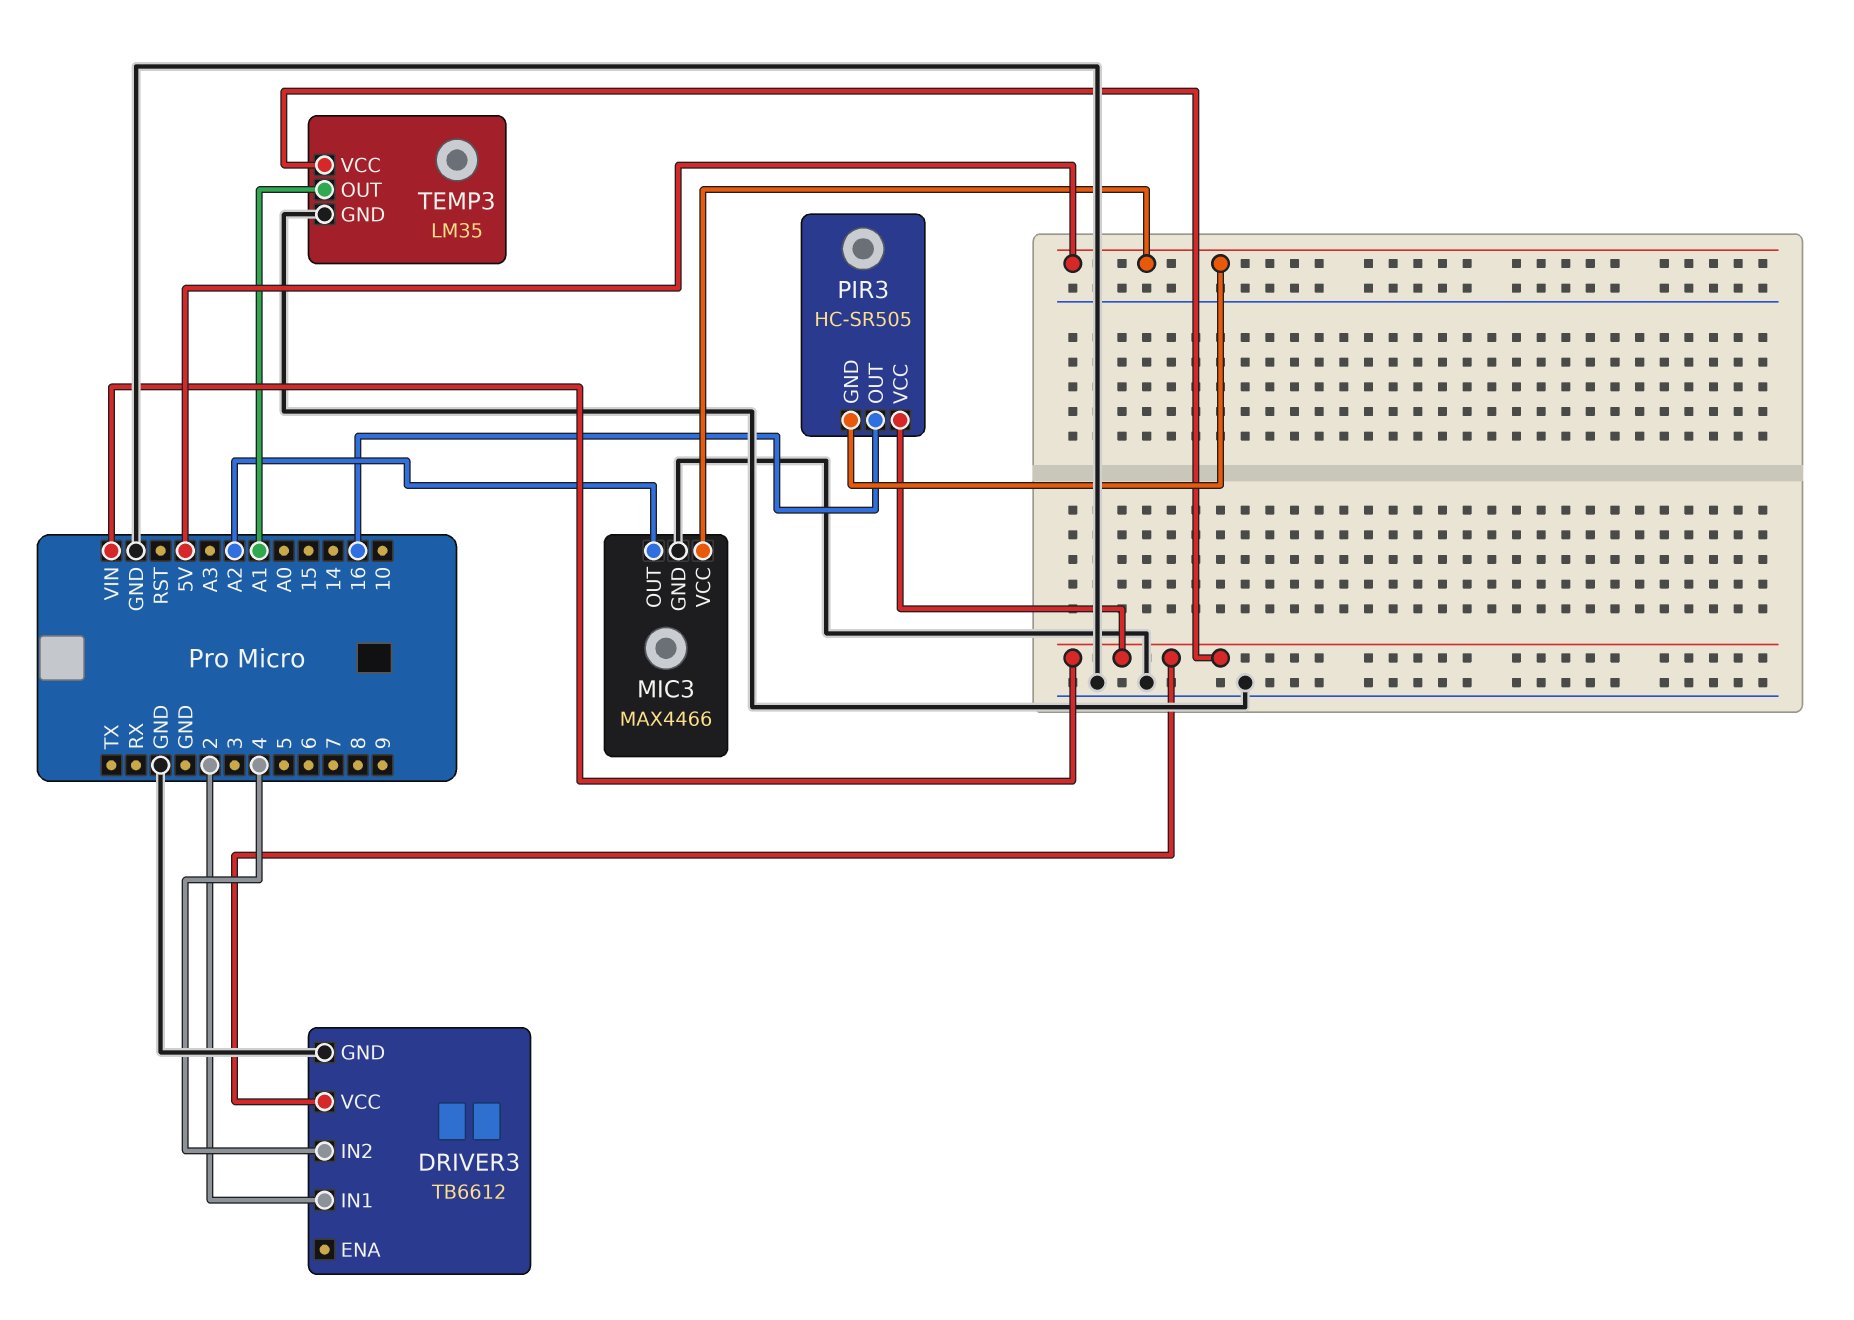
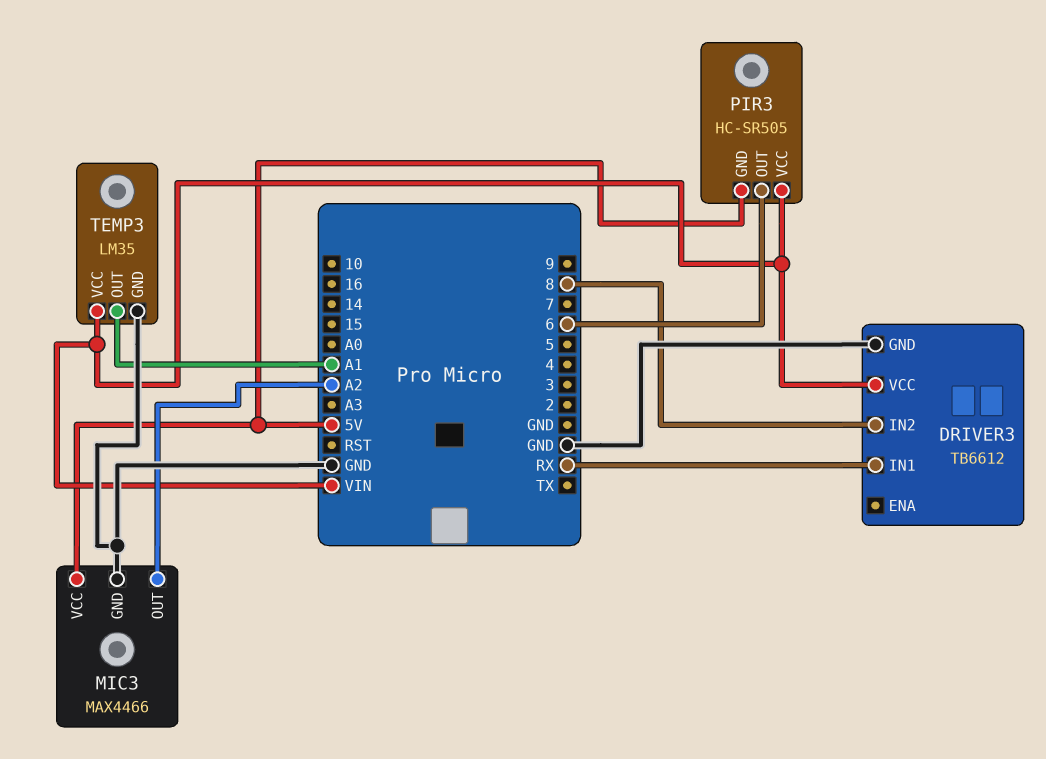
DRIVER3 pin IN1: 2 -> RX
DRIVER3 pin IN2: 4 -> 8
PIR3 pin OUT: 16 -> 6

